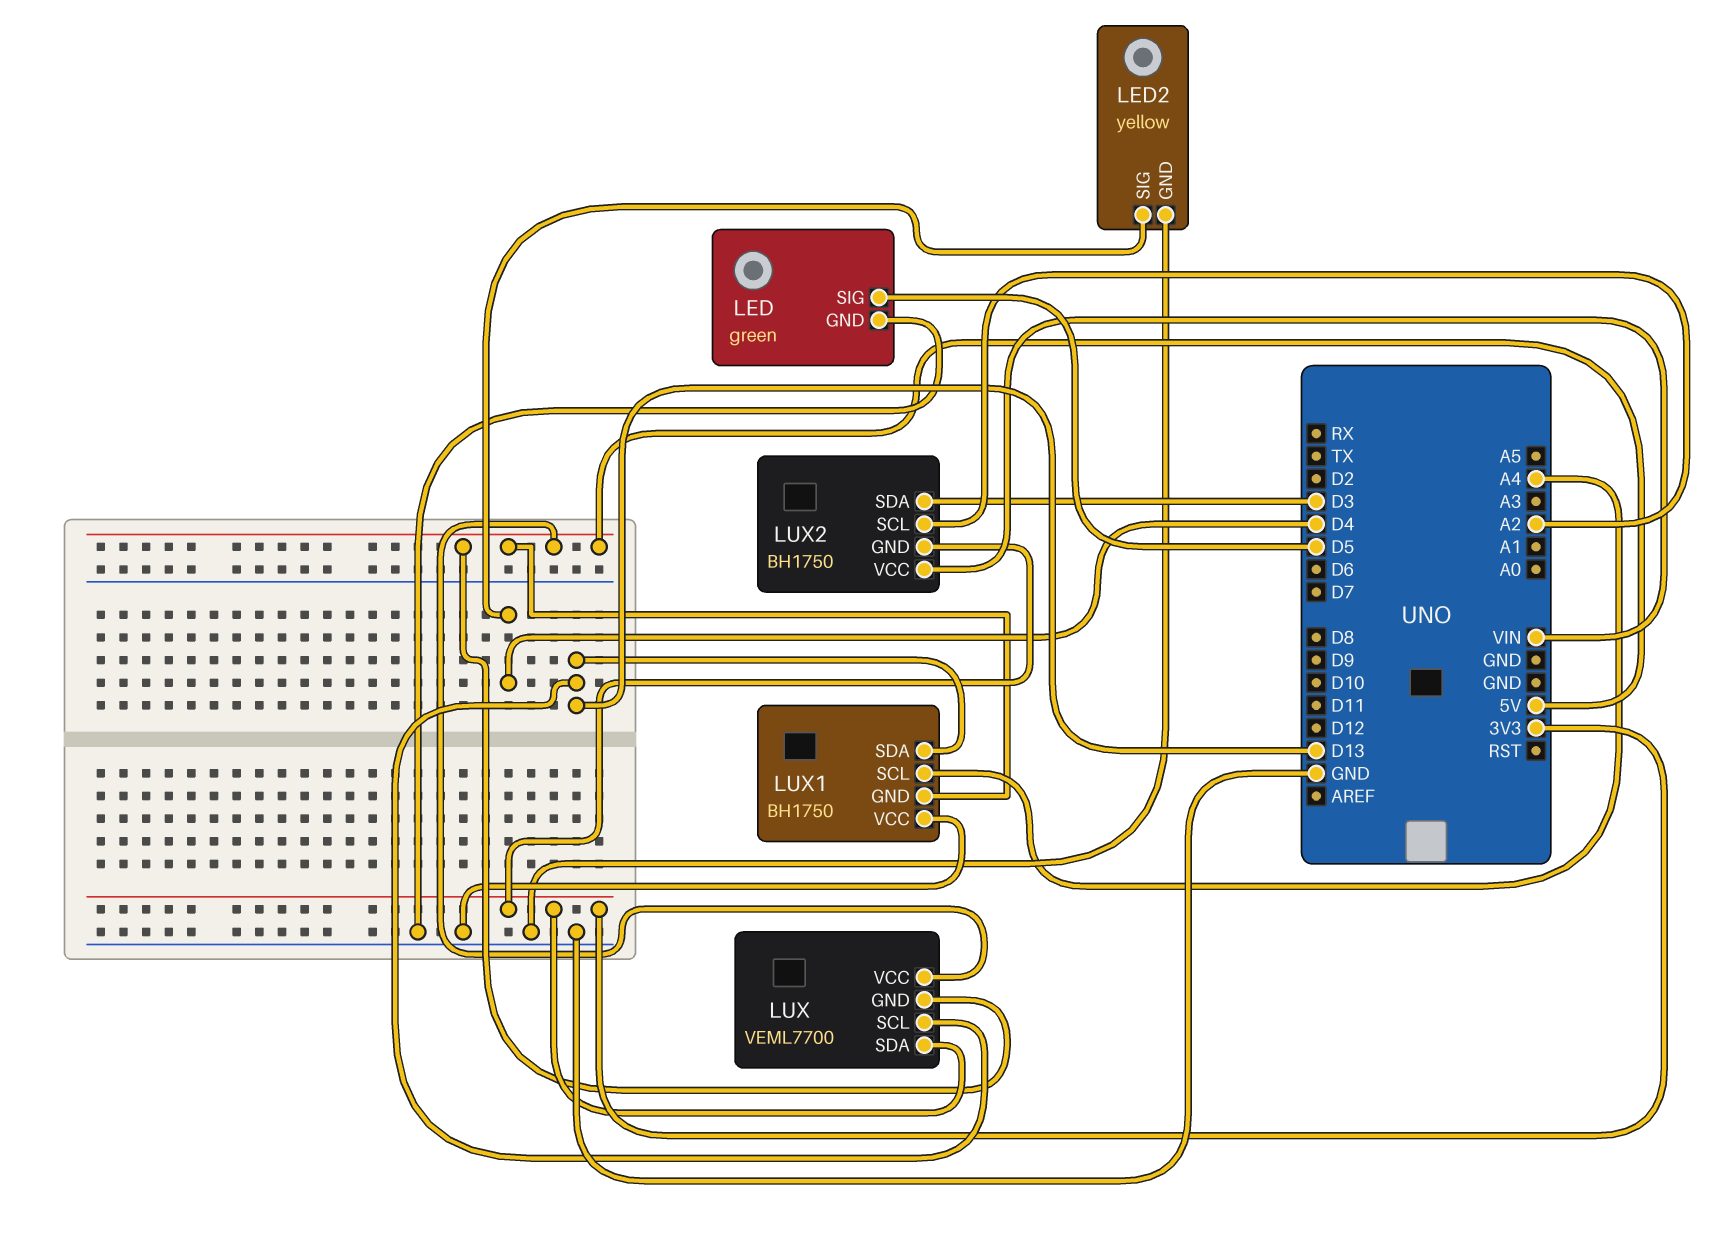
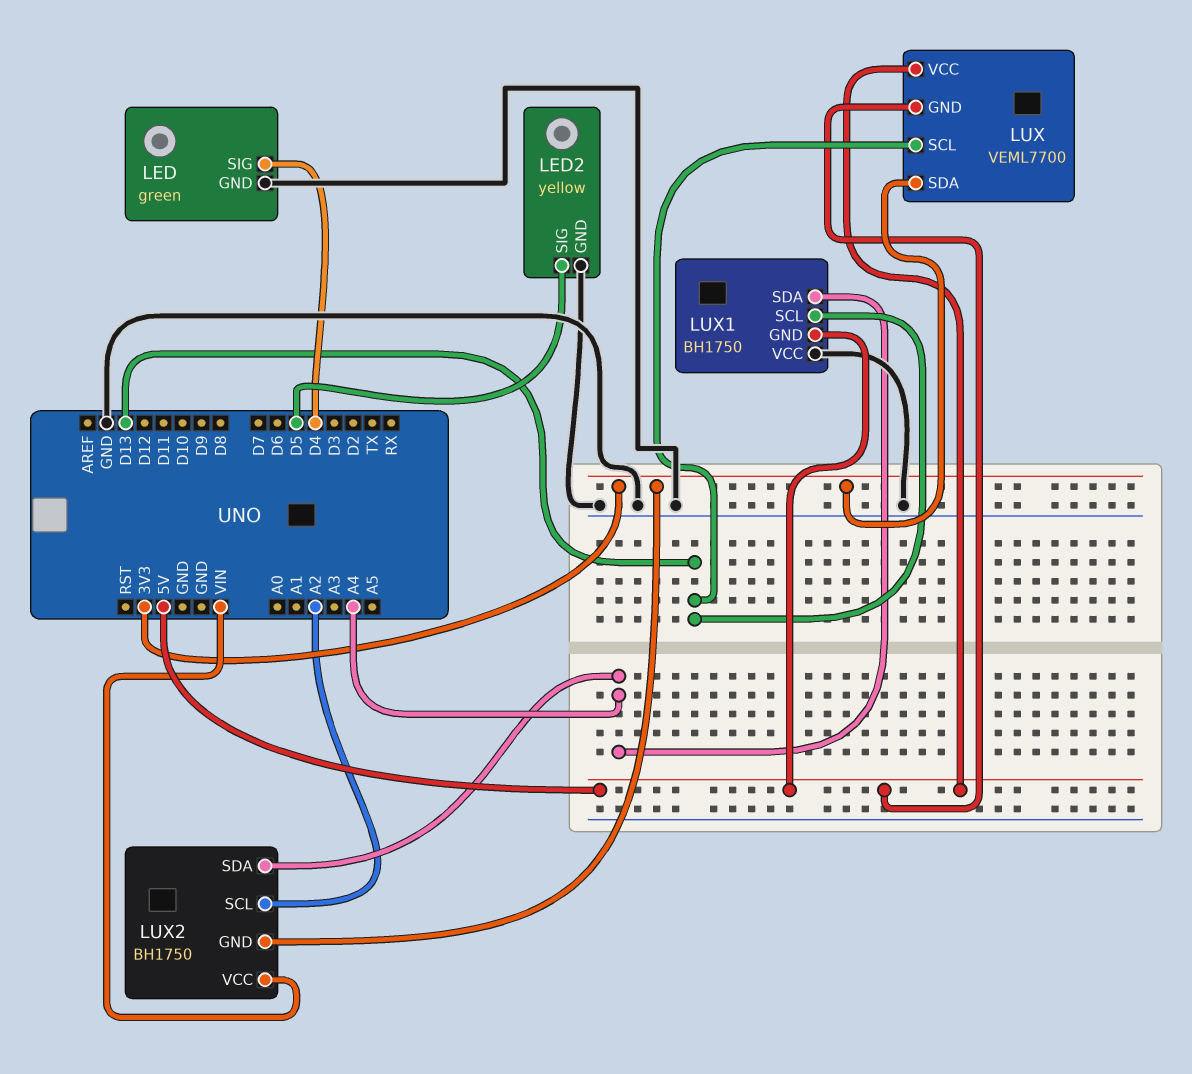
LED pin SIG: D5 -> D4
LED2 pin SIG: D4 -> D5
LUX1 pin SCL: A4 -> D13
LUX1 pin SDA: D13 -> A4
LUX2 pin SDA: D3 -> A4

